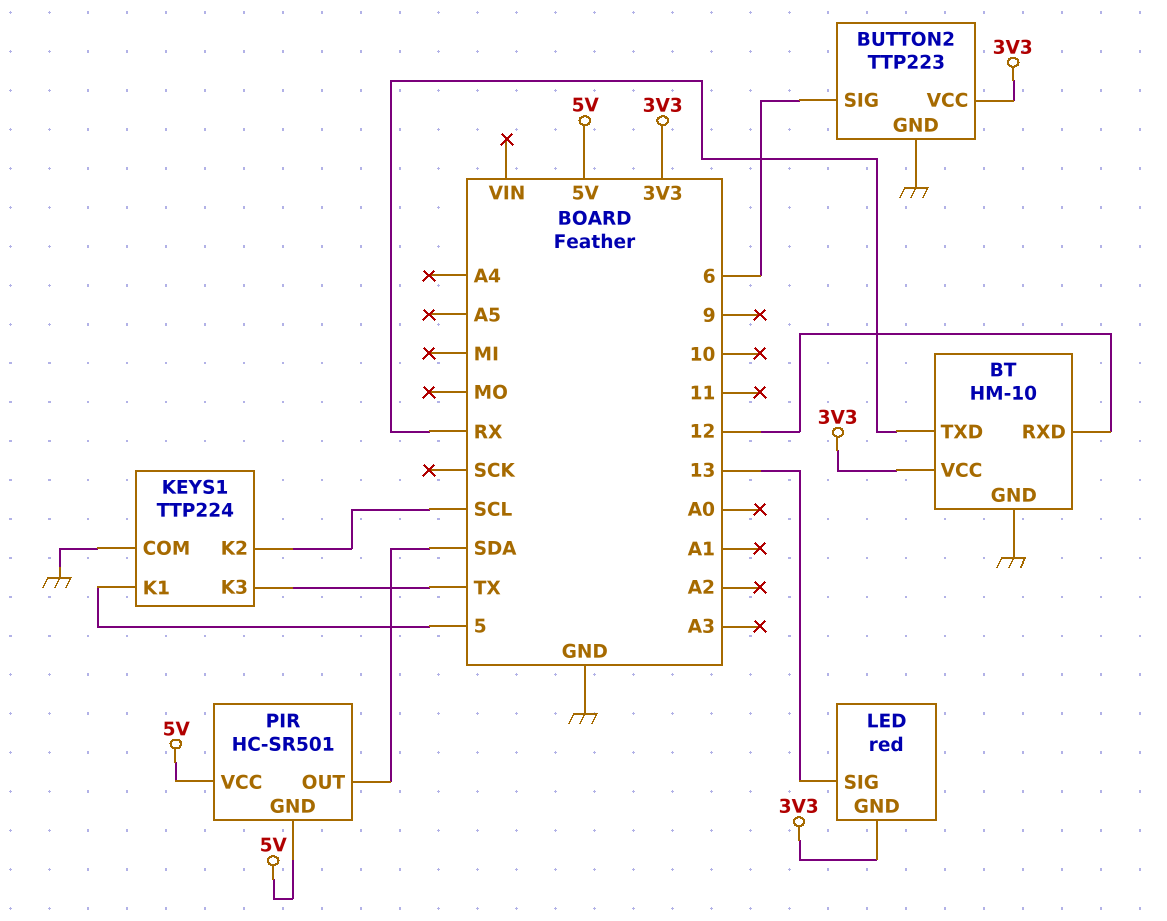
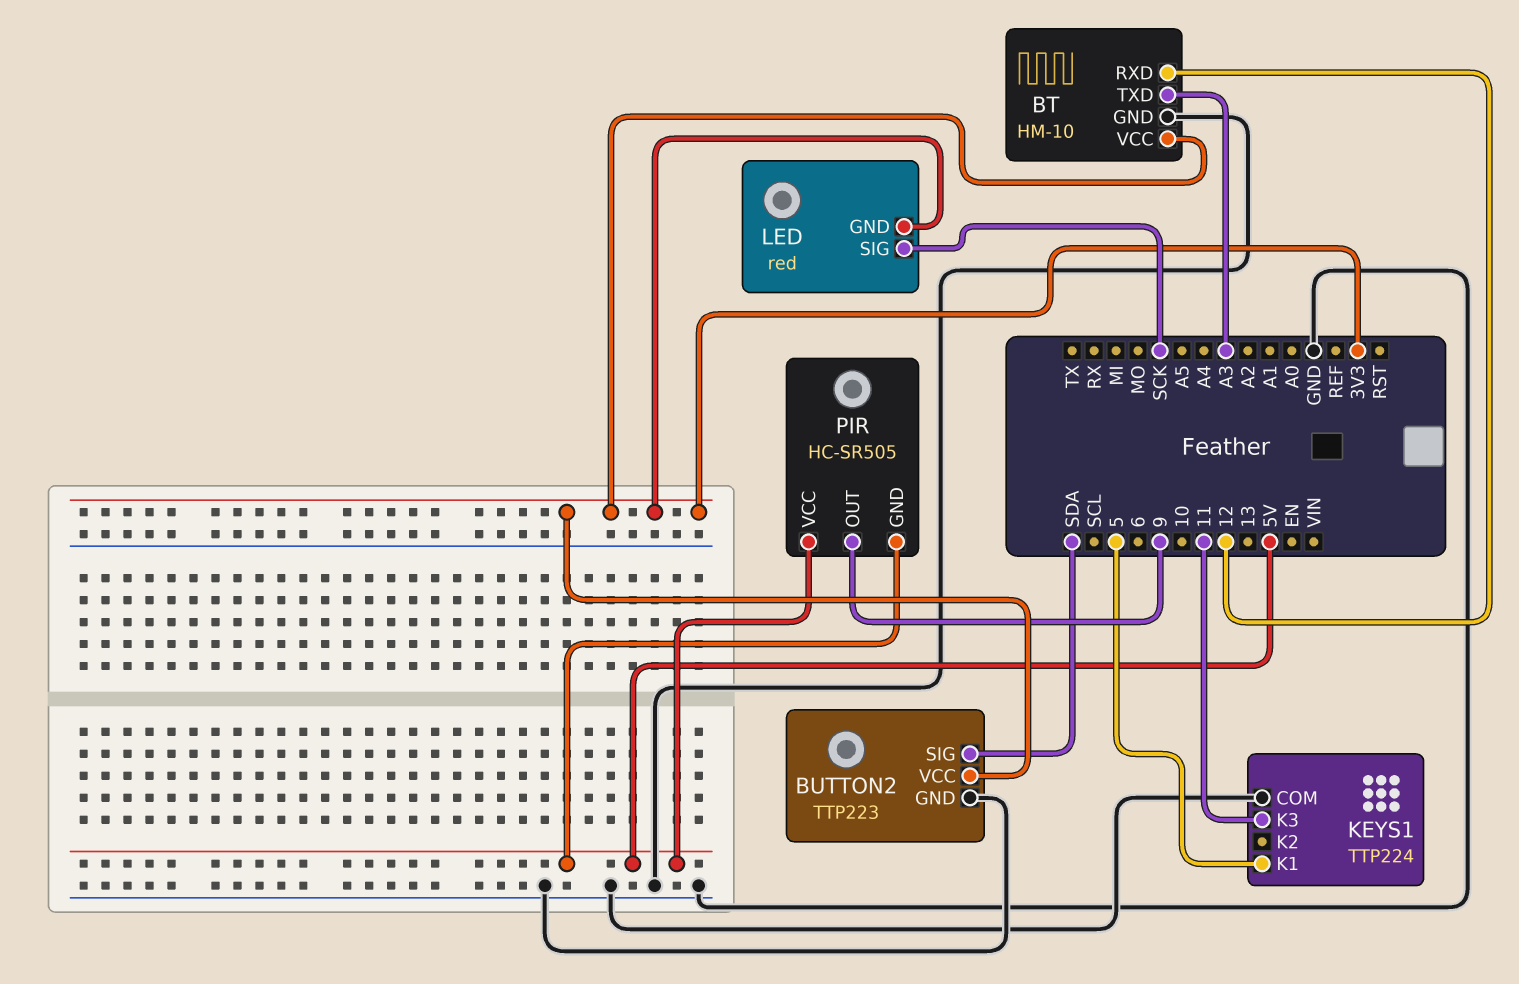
BT pin TXD: RX -> A3
BUTTON2 pin SIG: 6 -> SDA
KEYS1 pin K2: SCL -> none
KEYS1 pin K3: TX -> 11
LED pin SIG: 13 -> SCK
PIR: HC-SR501 -> HC-SR505
PIR pin OUT: SDA -> 9

